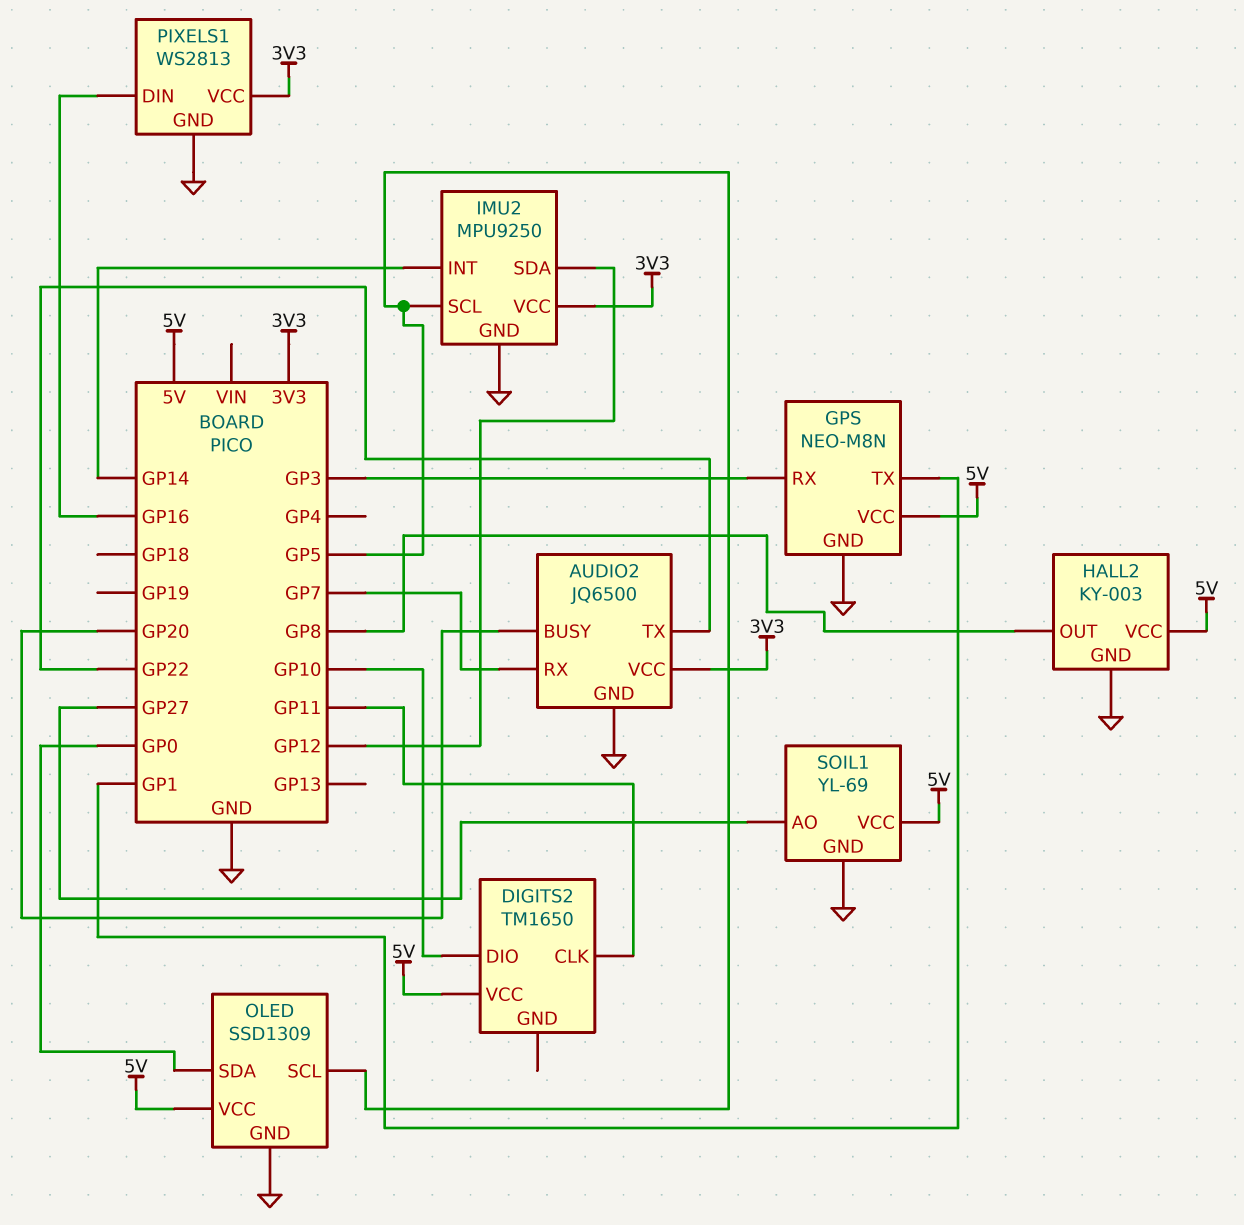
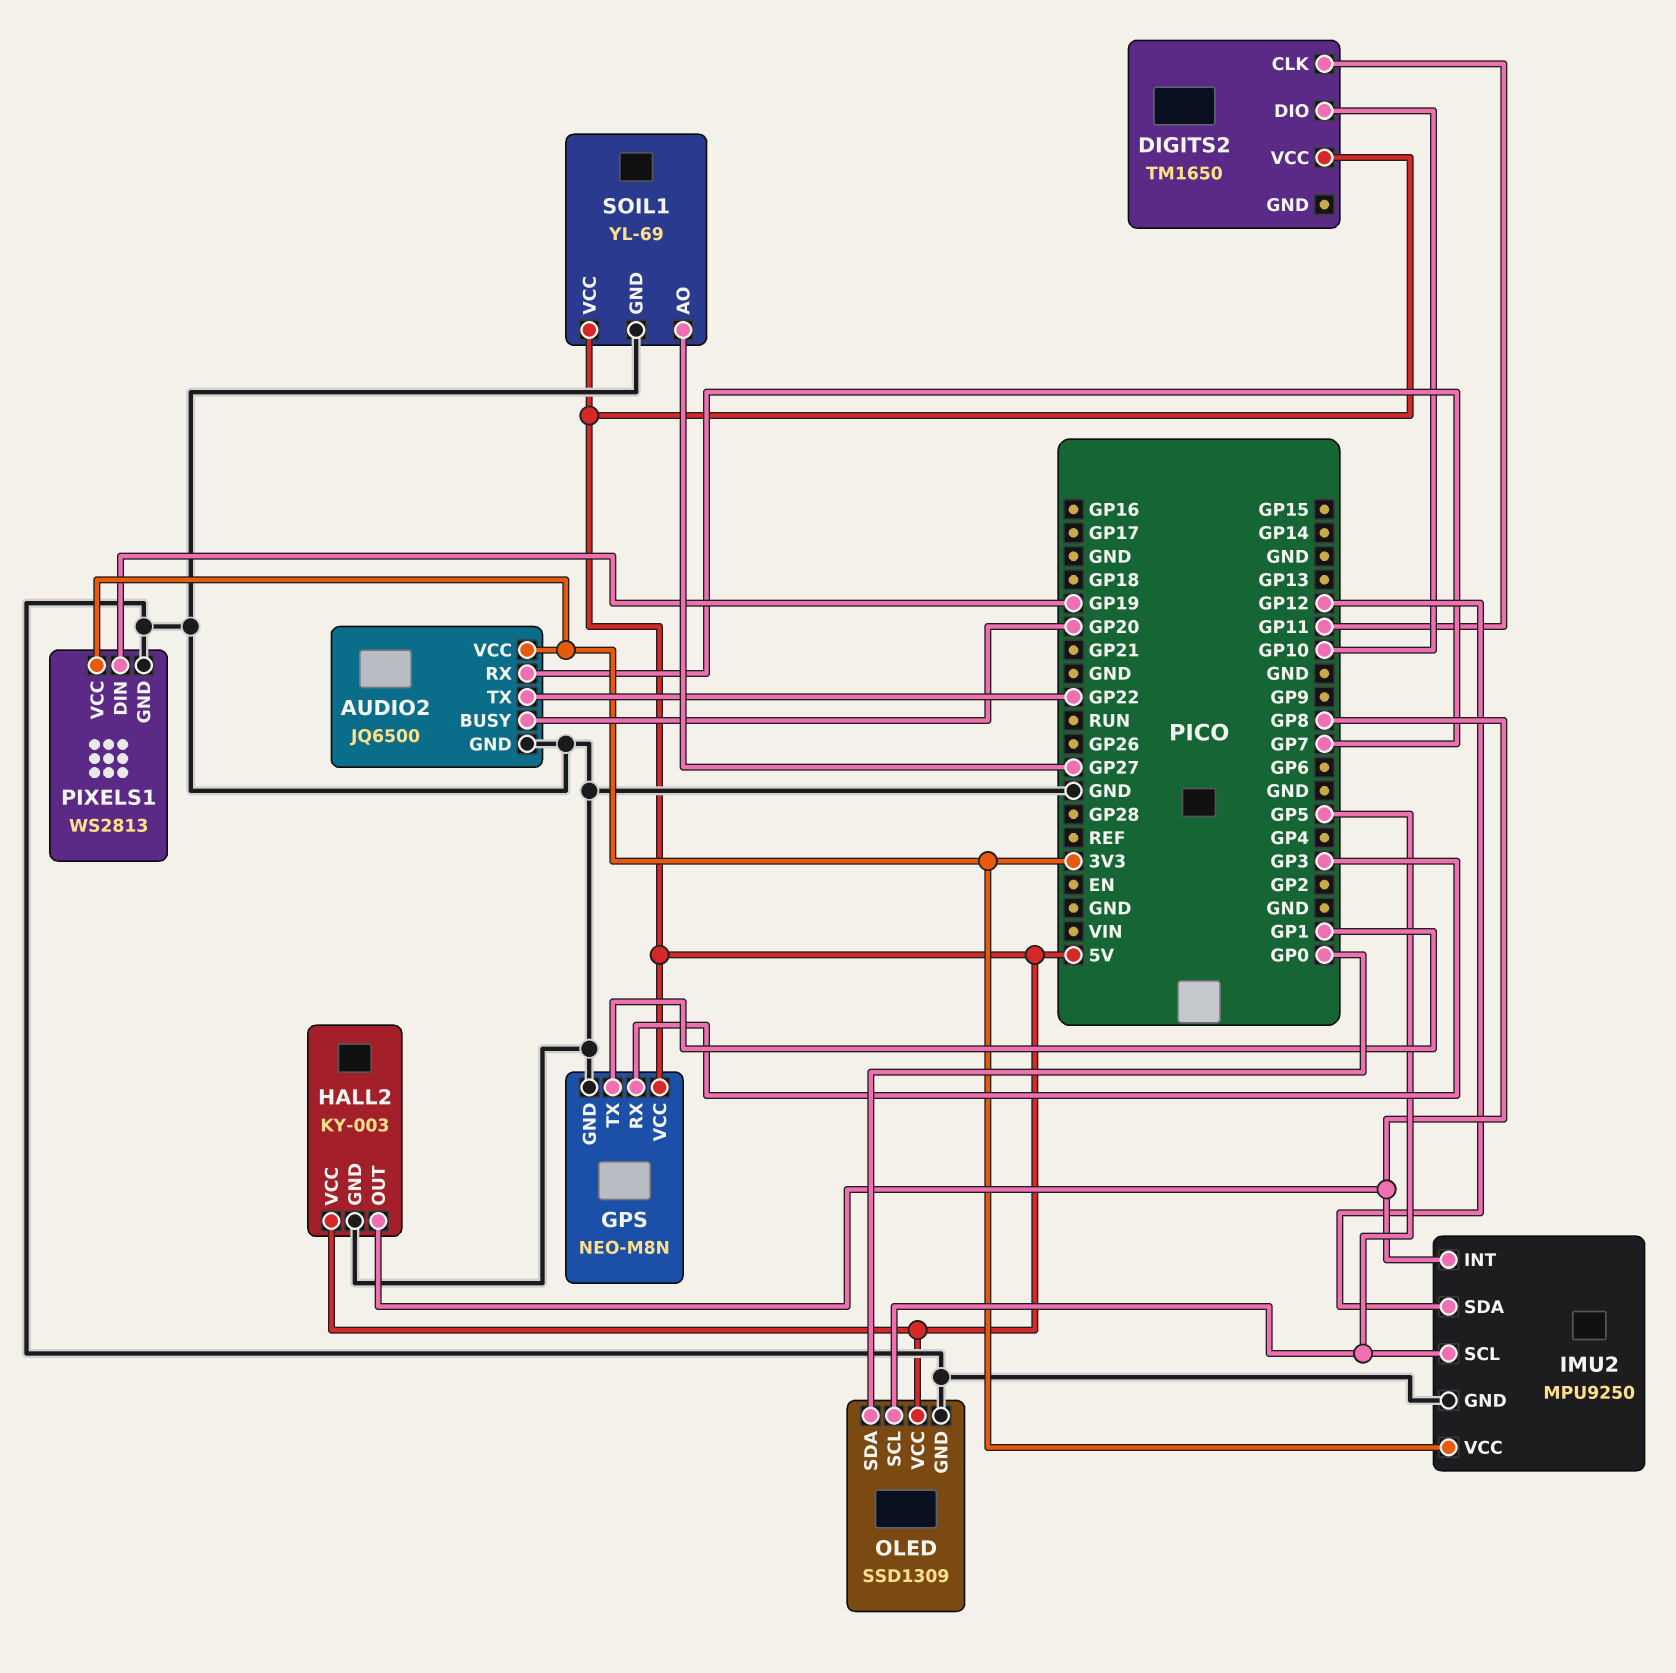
IMU2 pin INT: GP14 -> GP8
PIXELS1 pin DIN: GP16 -> GP19

